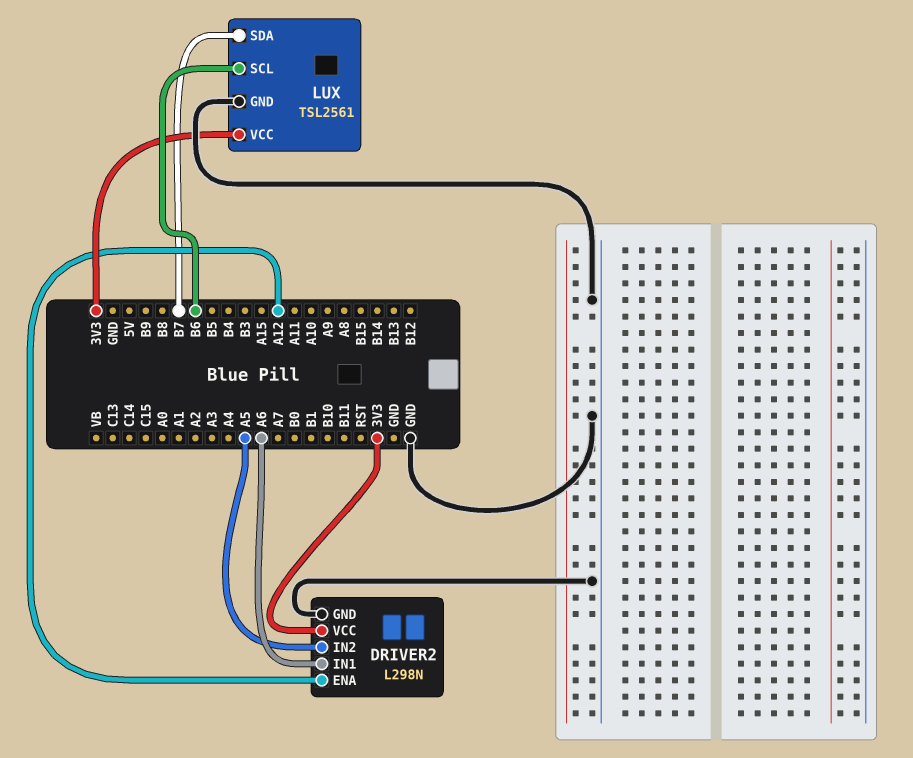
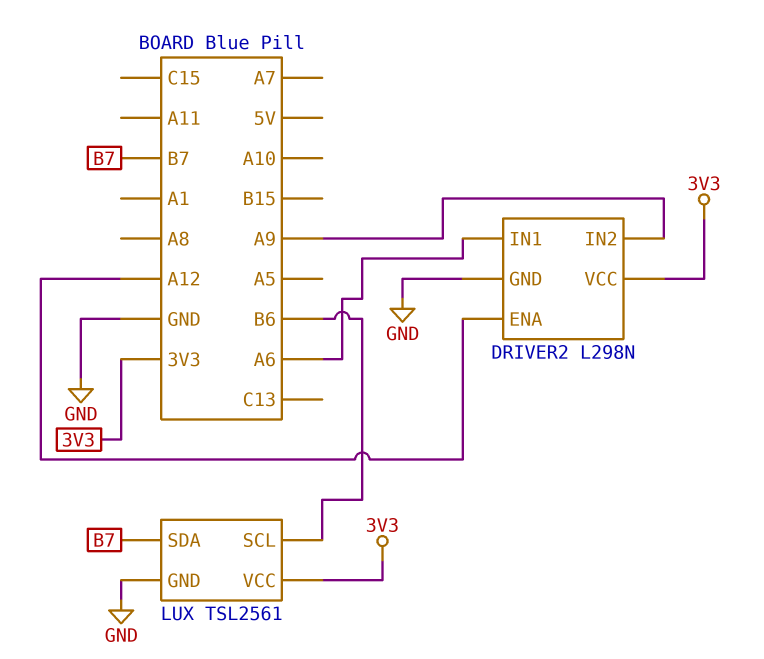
DRIVER2 pin IN2: A5 -> A9

